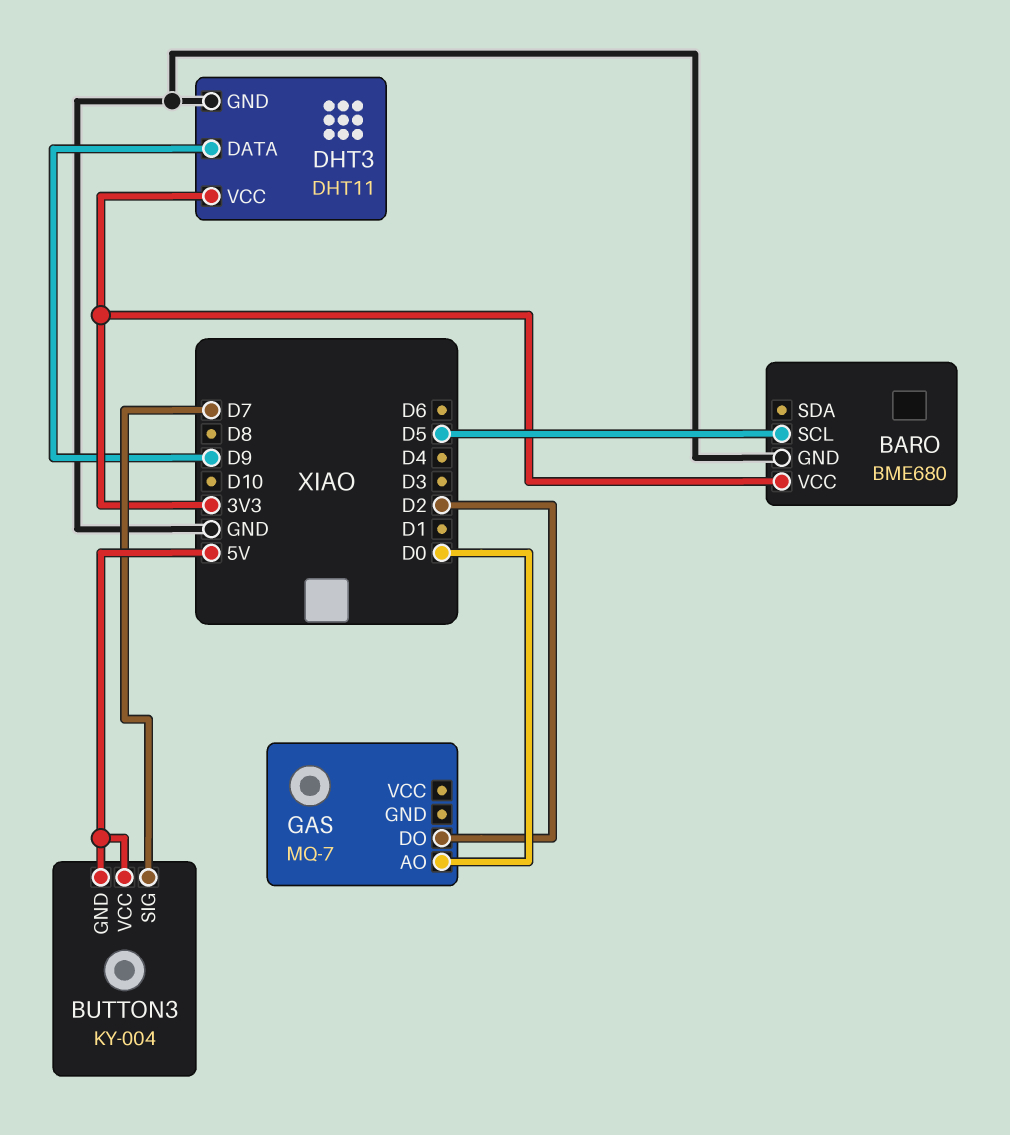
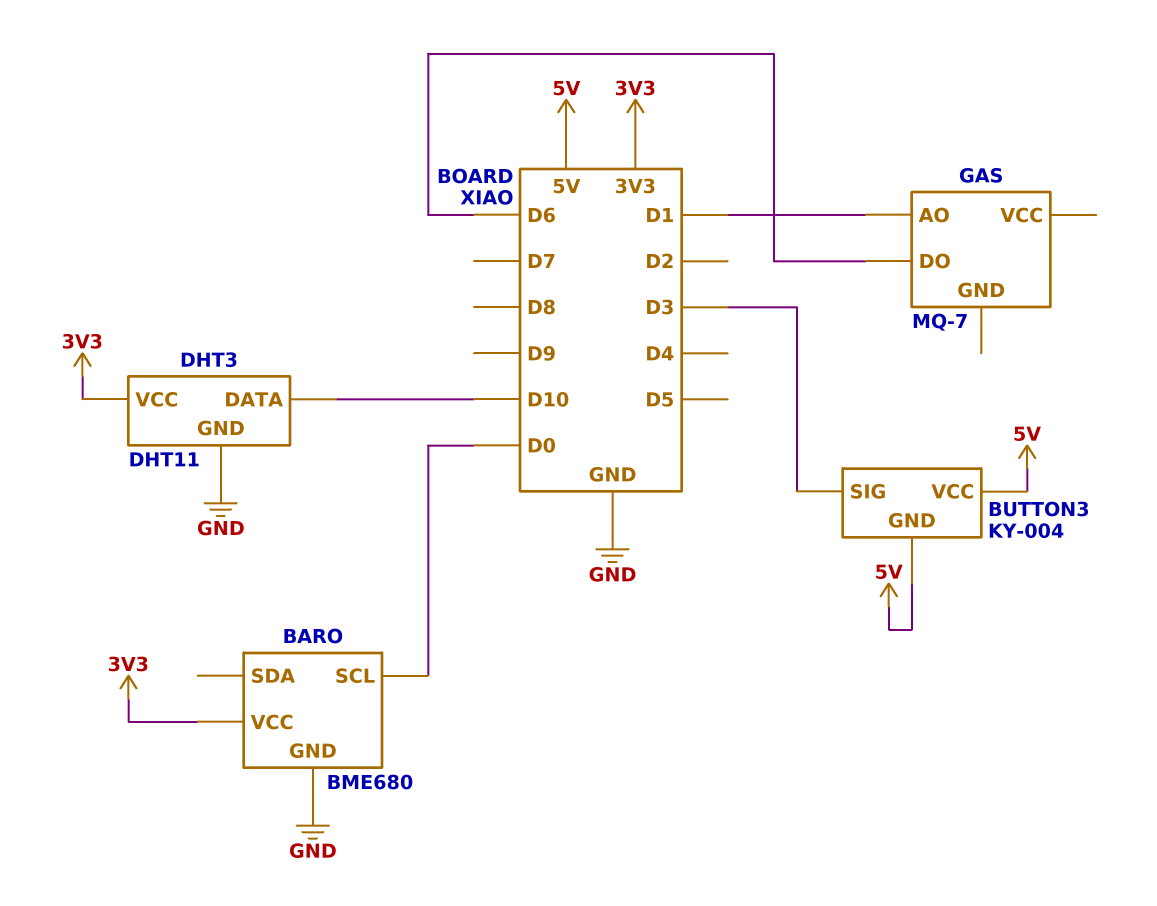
BARO pin SCL: D5 -> D0
BUTTON3 pin SIG: D7 -> D3
DHT3 pin DATA: D9 -> D10
GAS pin AO: D0 -> D1
GAS pin DO: D2 -> D6

